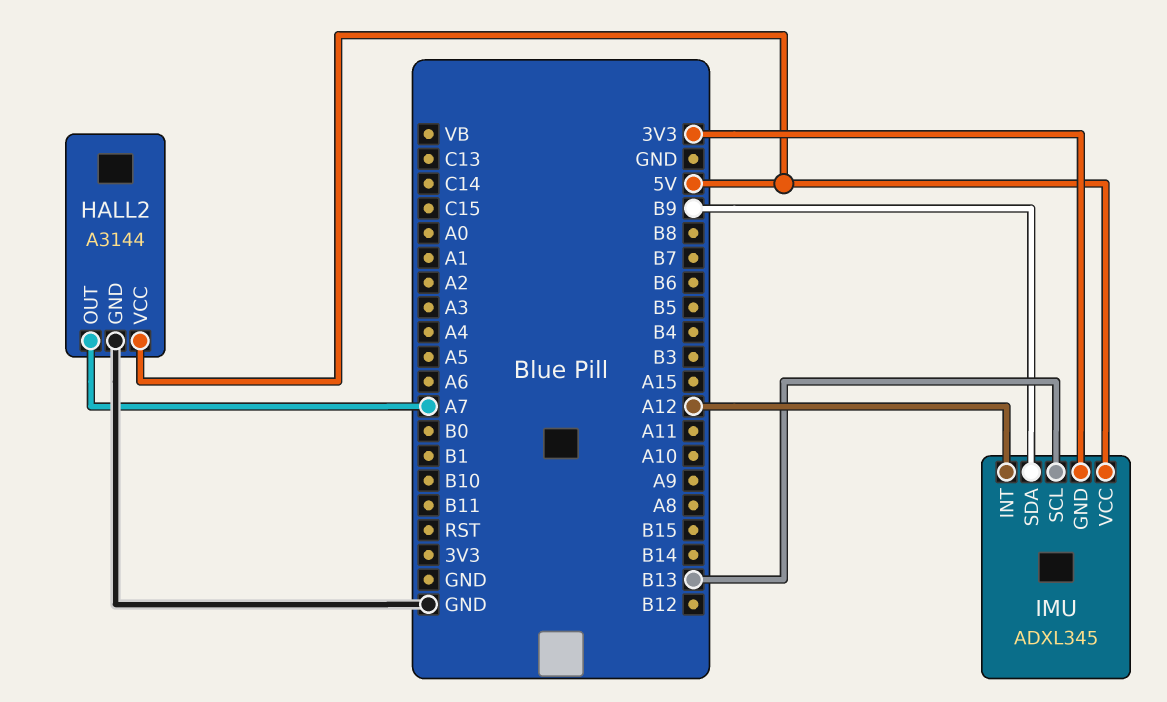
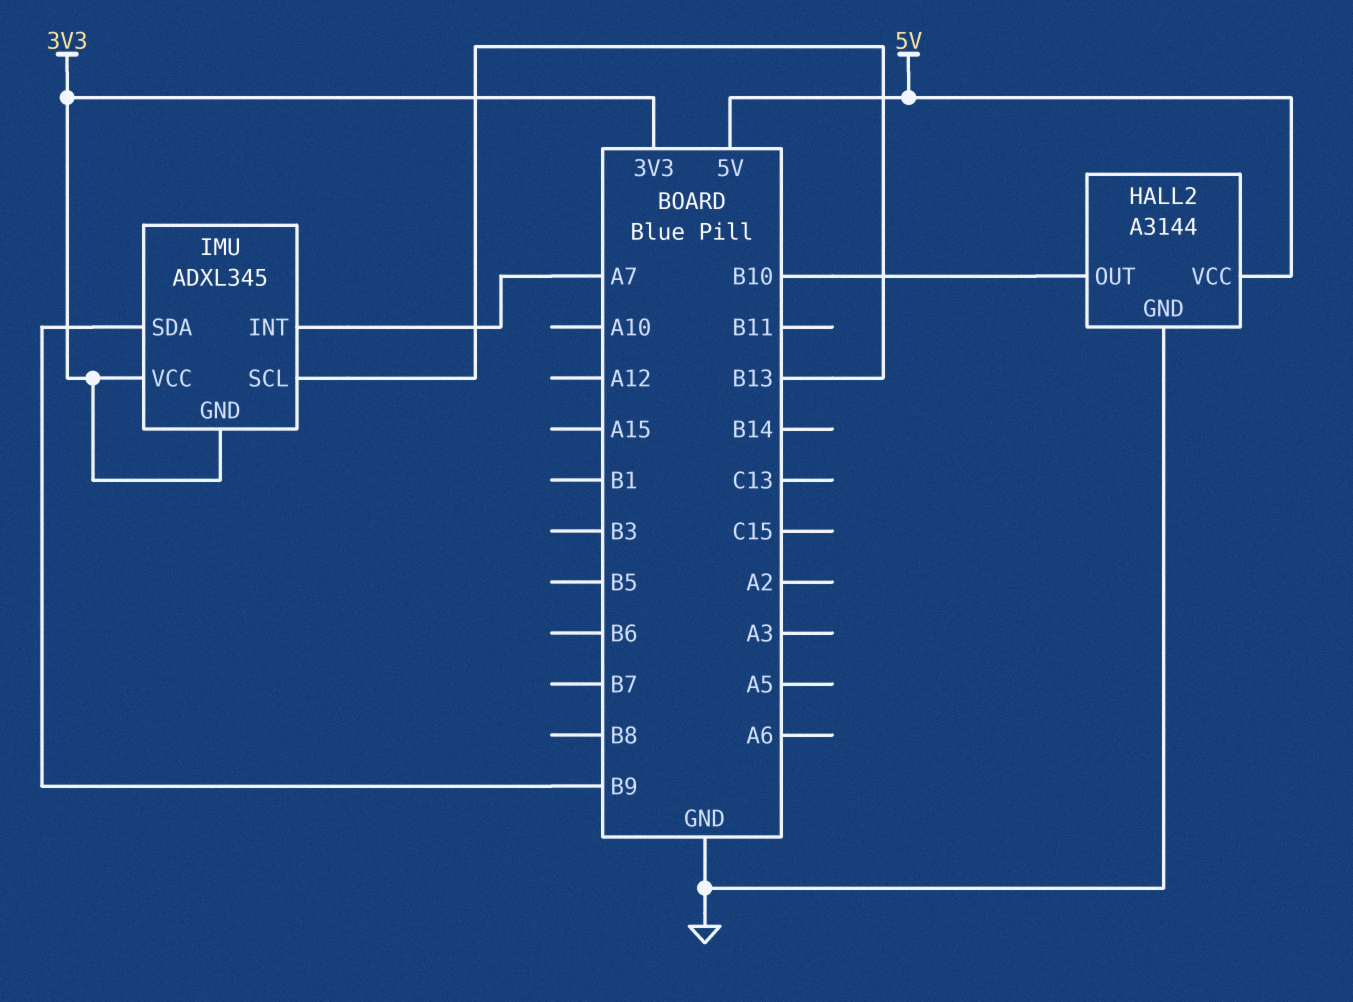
HALL2 pin OUT: A7 -> B10
IMU pin INT: A12 -> A7
IMU pin VCC: 5V -> 3V3

